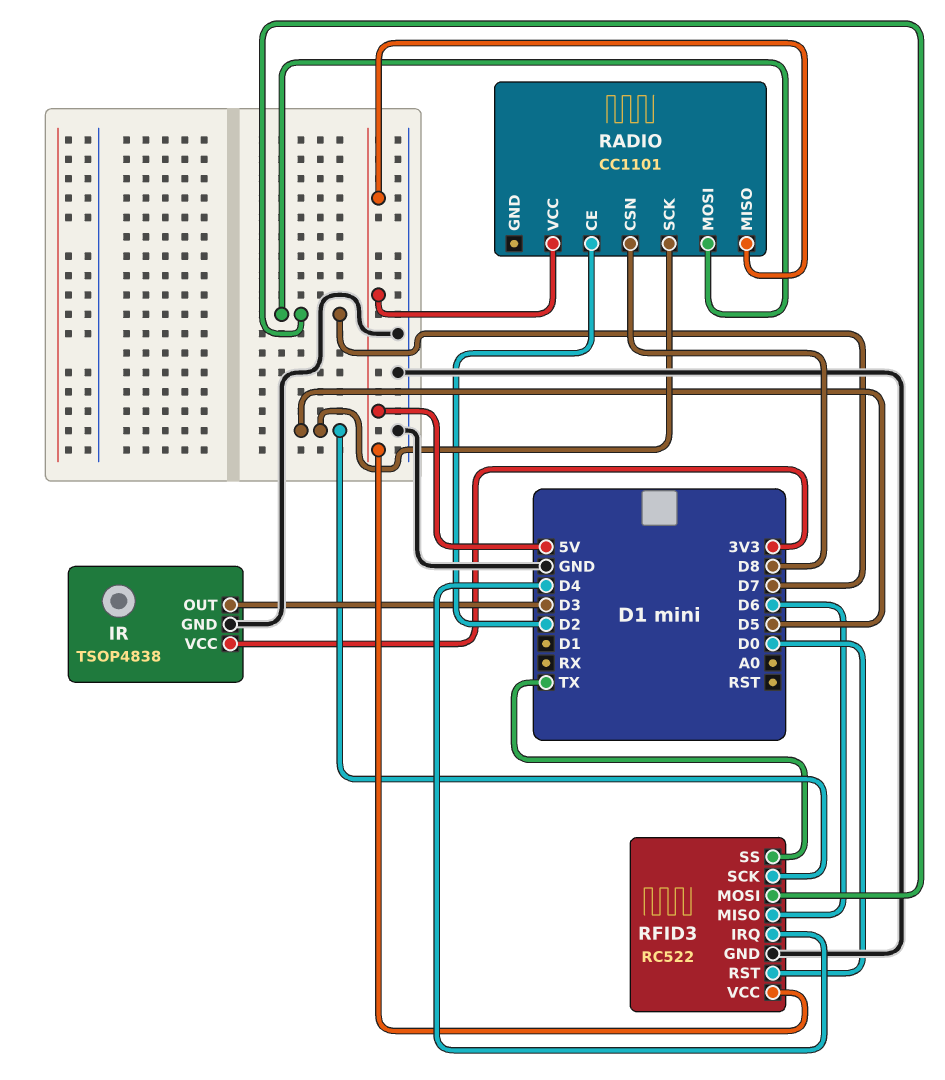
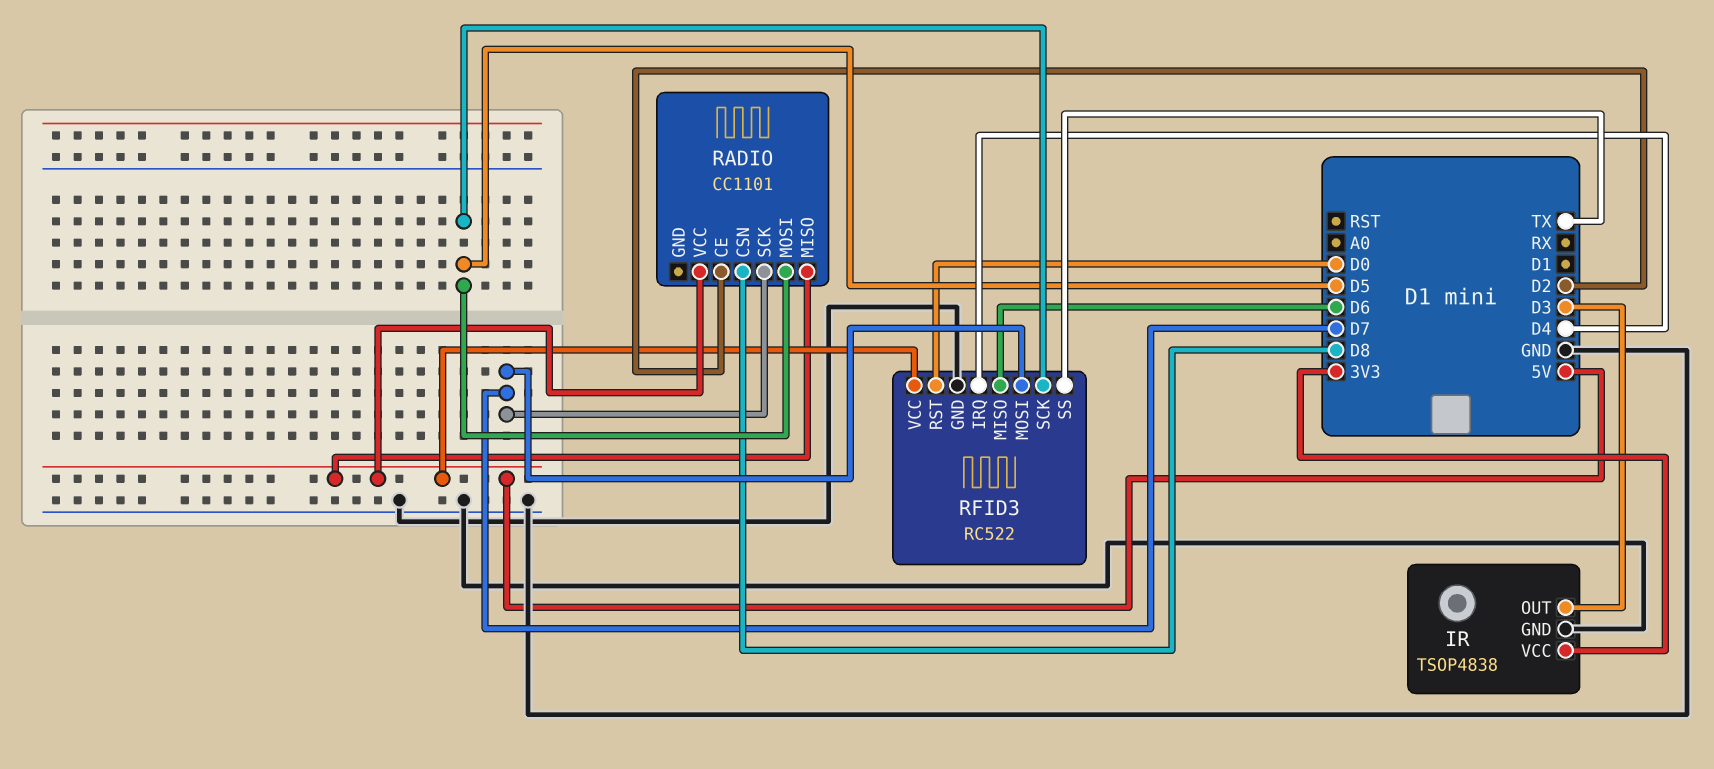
RADIO pin MOSI: D7 -> D5
RADIO pin SCK: D5 -> D7

